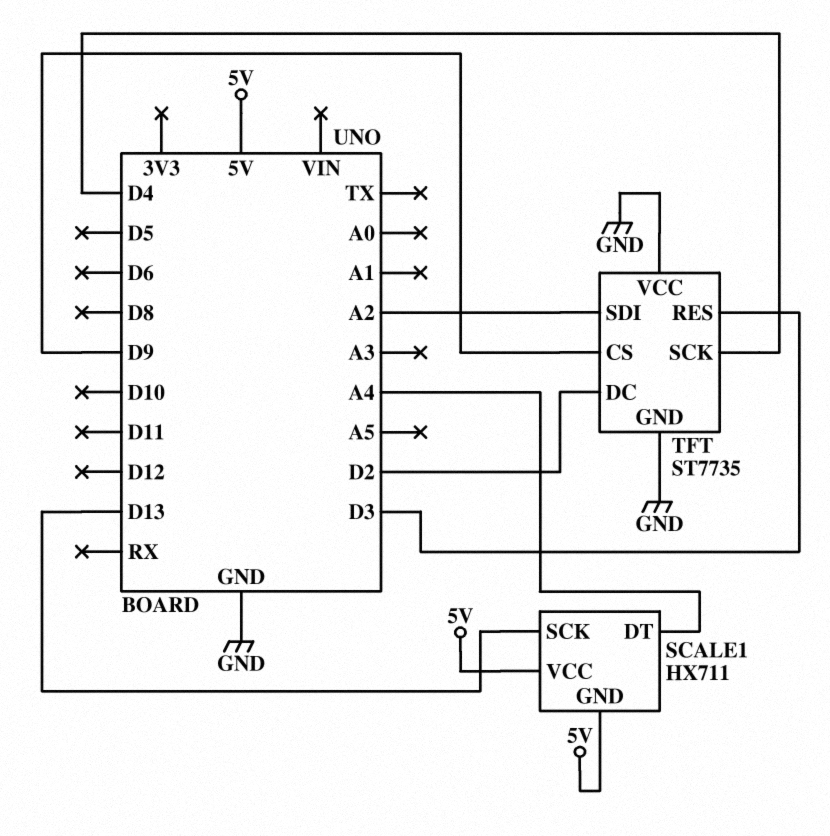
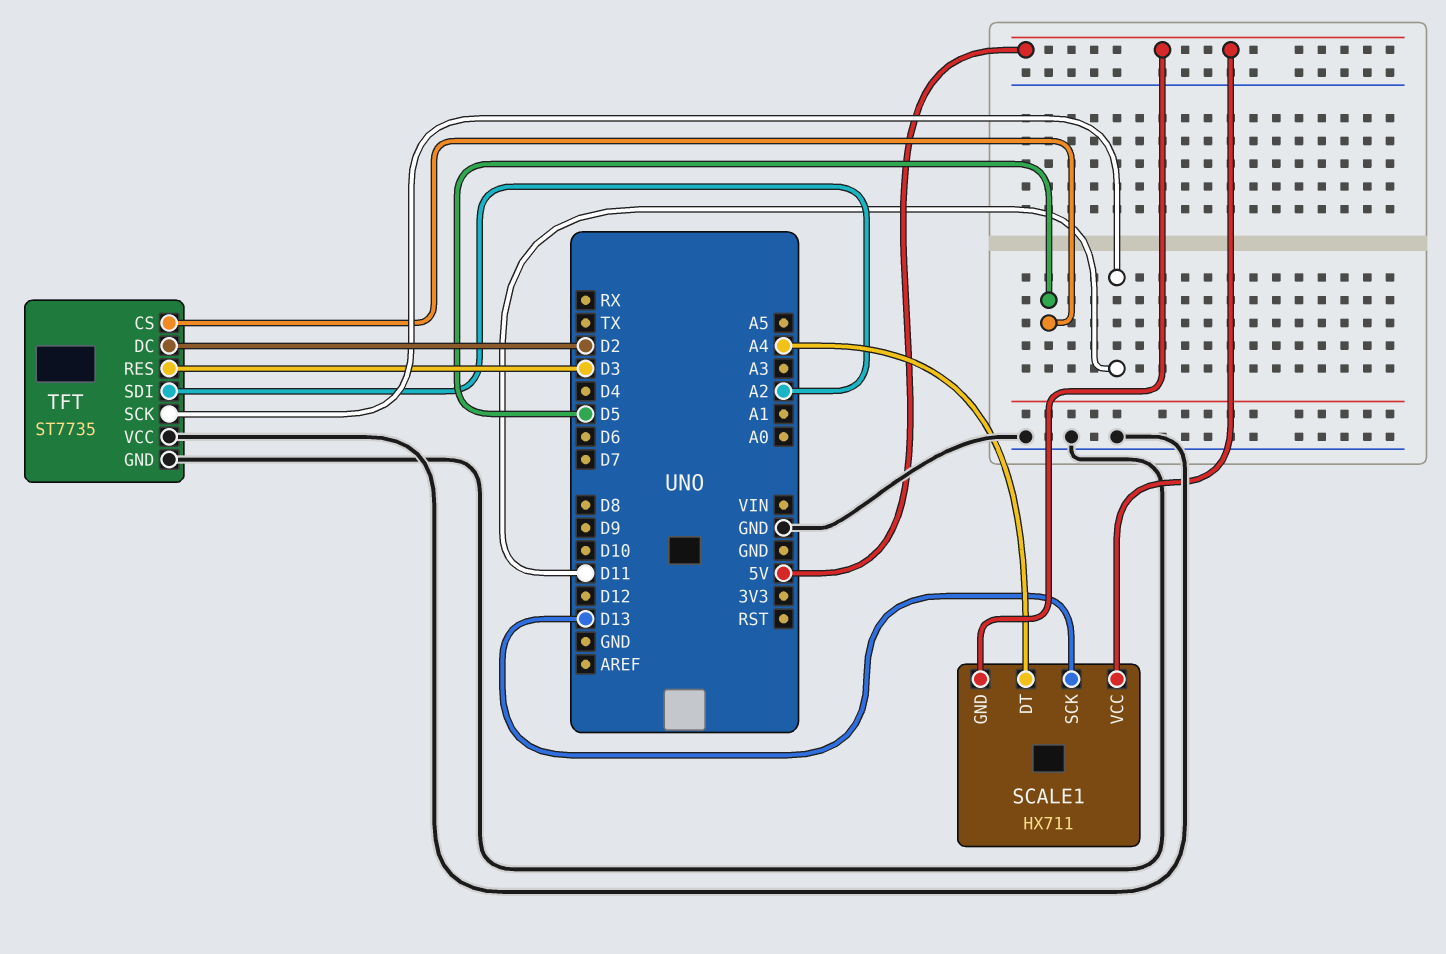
TFT pin CS: D9 -> D5
TFT pin SCK: D4 -> D11

